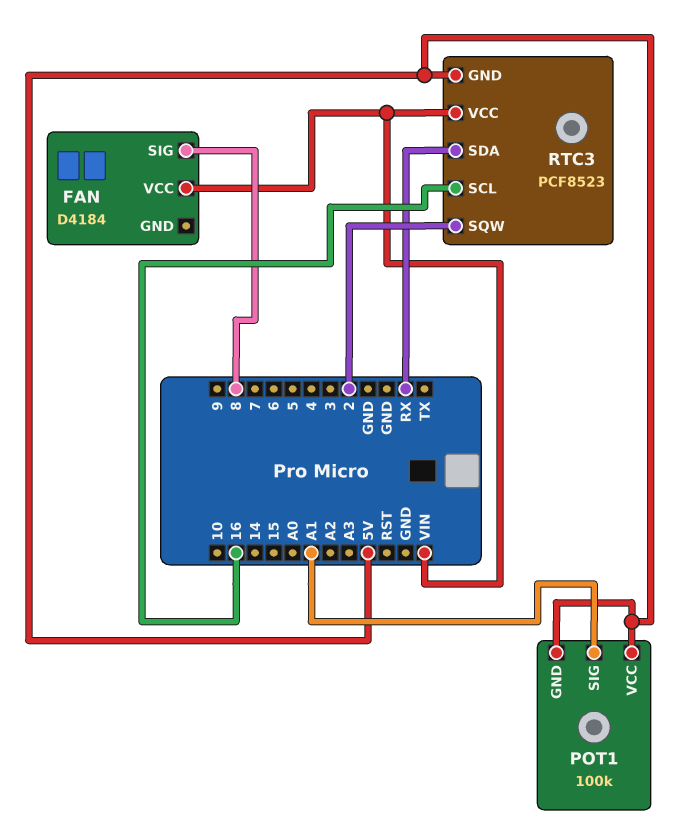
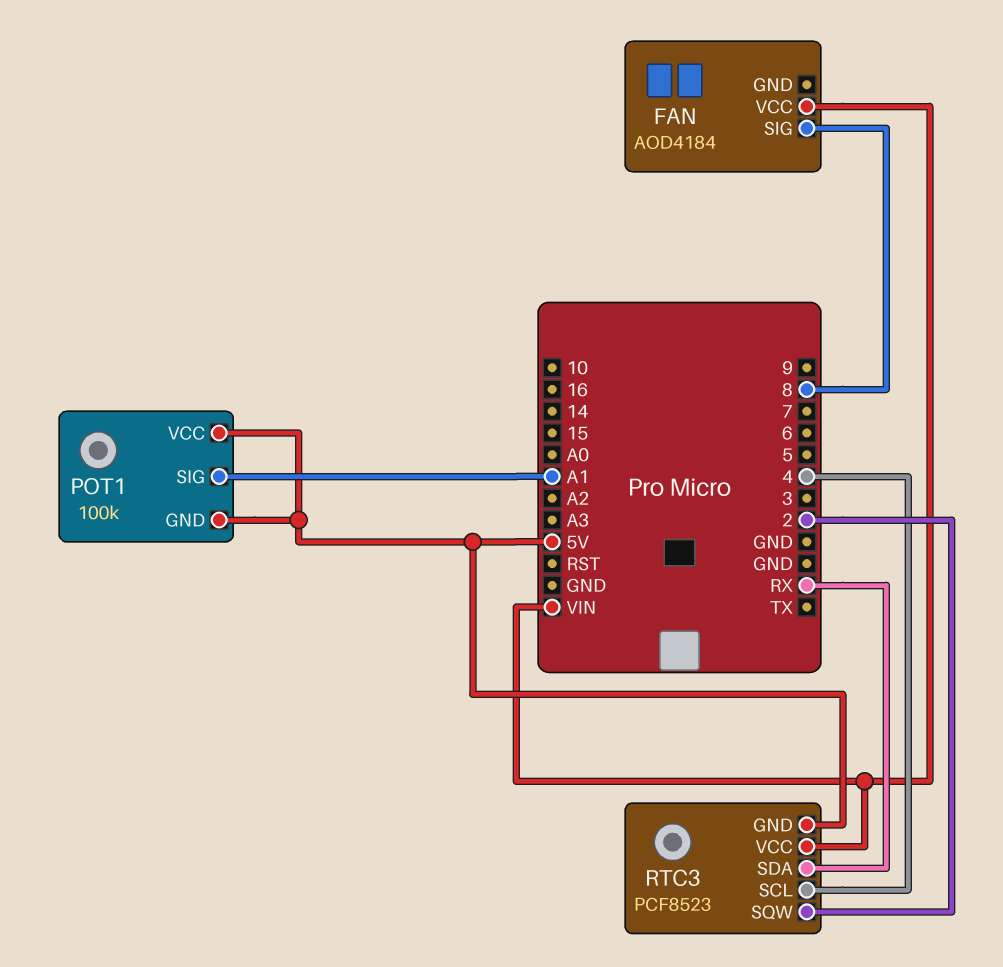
FAN: D4184 -> AOD4184
RTC3 pin SCL: 16 -> 4

